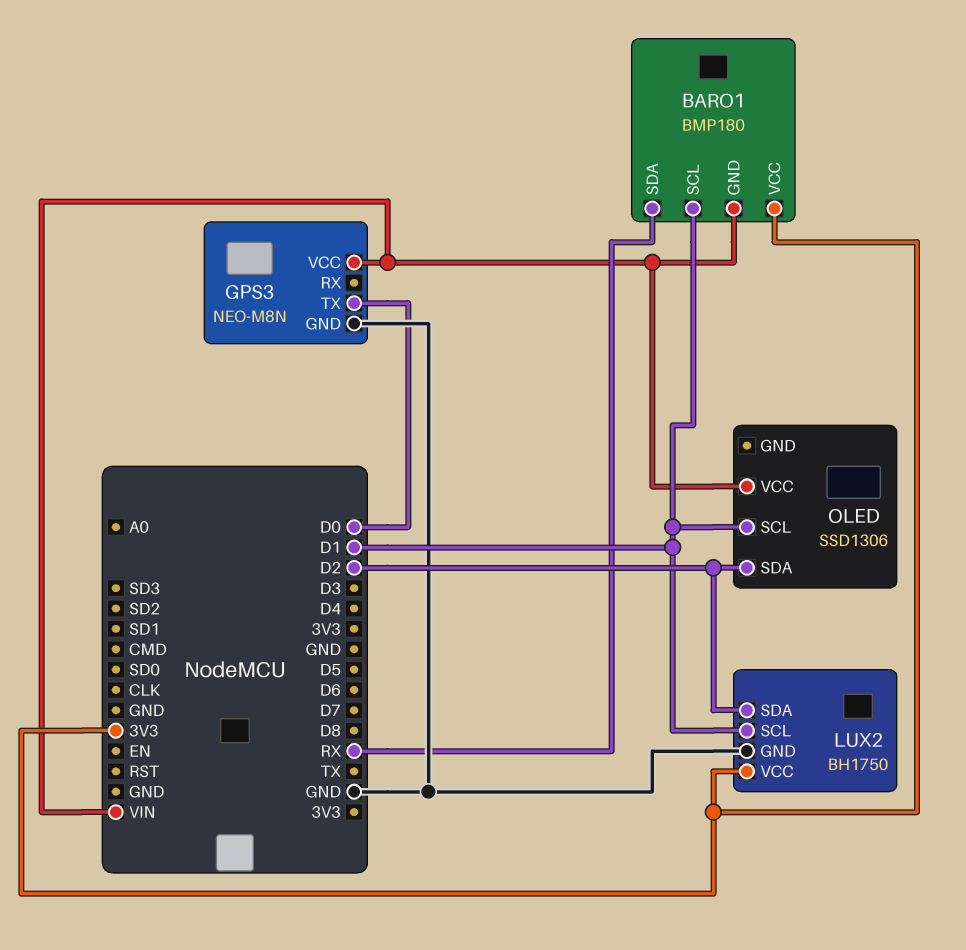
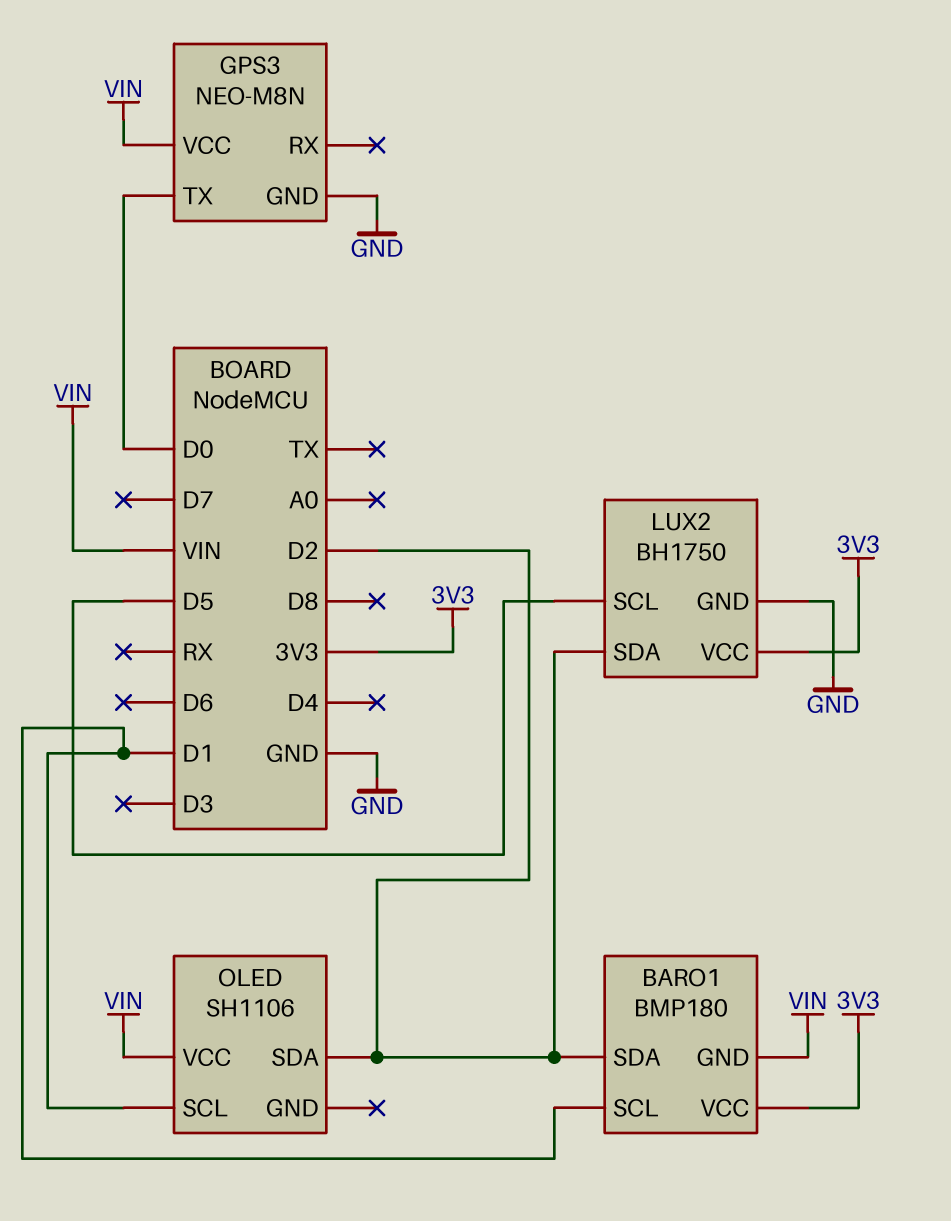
BARO1 pin SDA: RX -> D2
LUX2 pin SCL: D1 -> D5
OLED: SSD1306 -> SH1106

